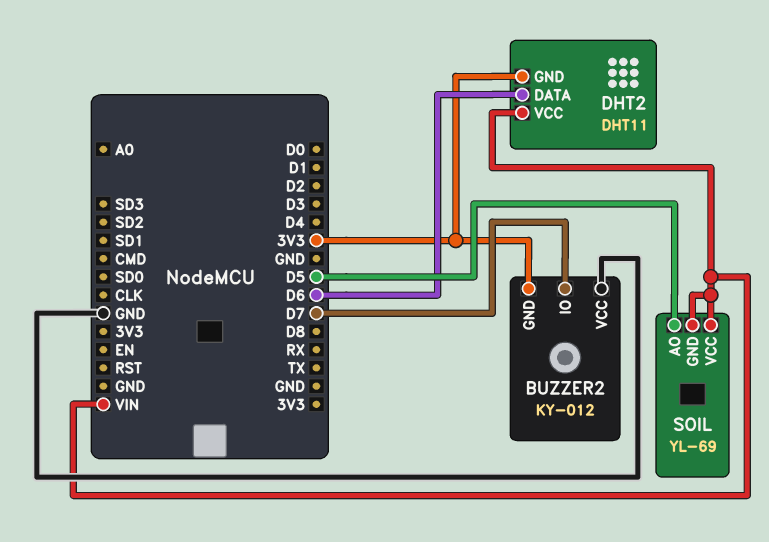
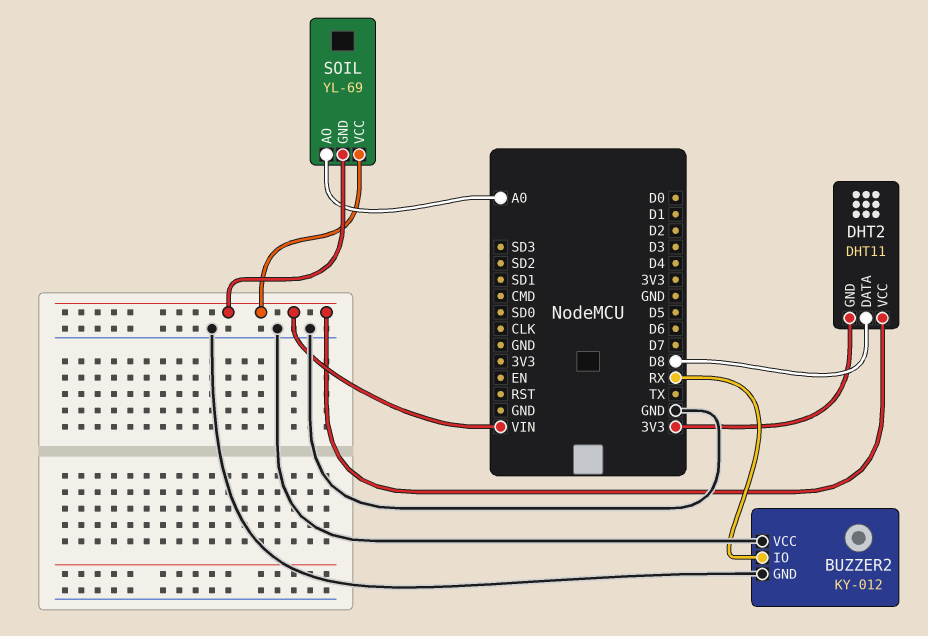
BUZZER2 pin GND: 3V3 -> GND
BUZZER2 pin IO: D7 -> RX
DHT2 pin DATA: D6 -> D8
SOIL pin AO: D5 -> A0

